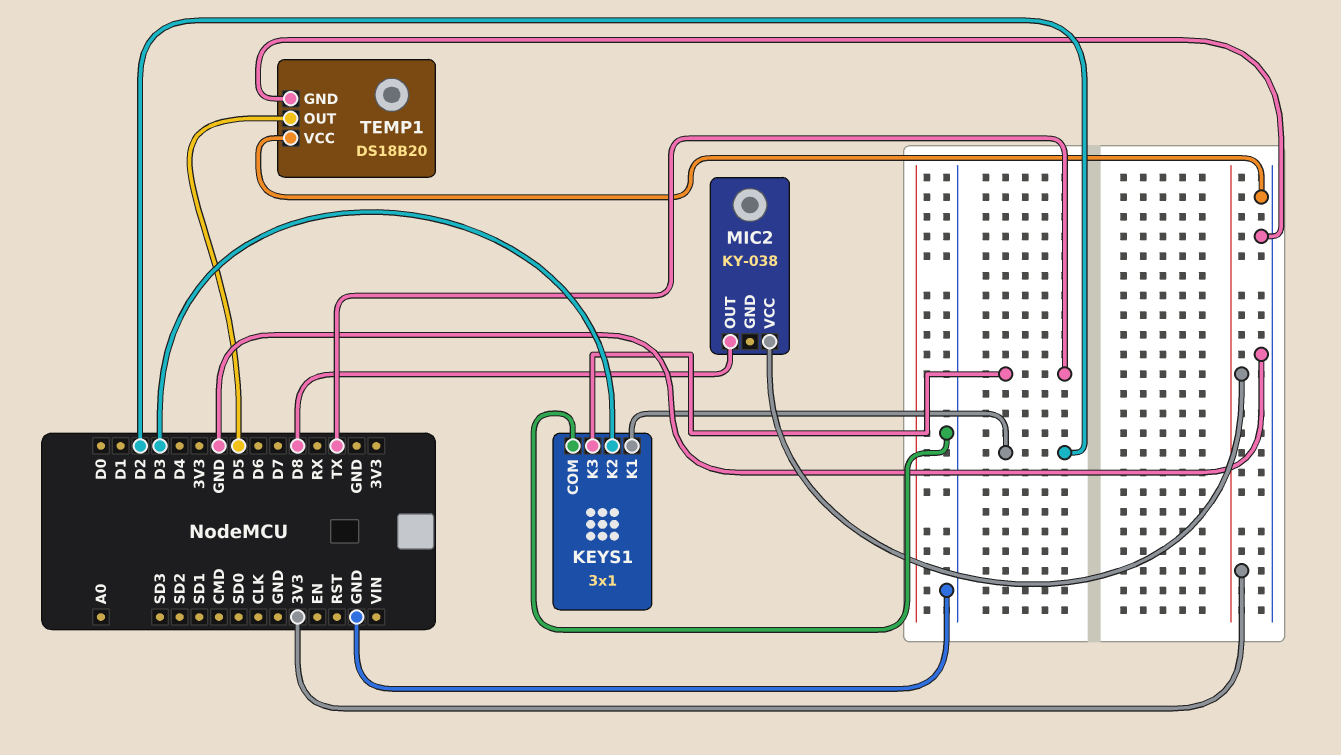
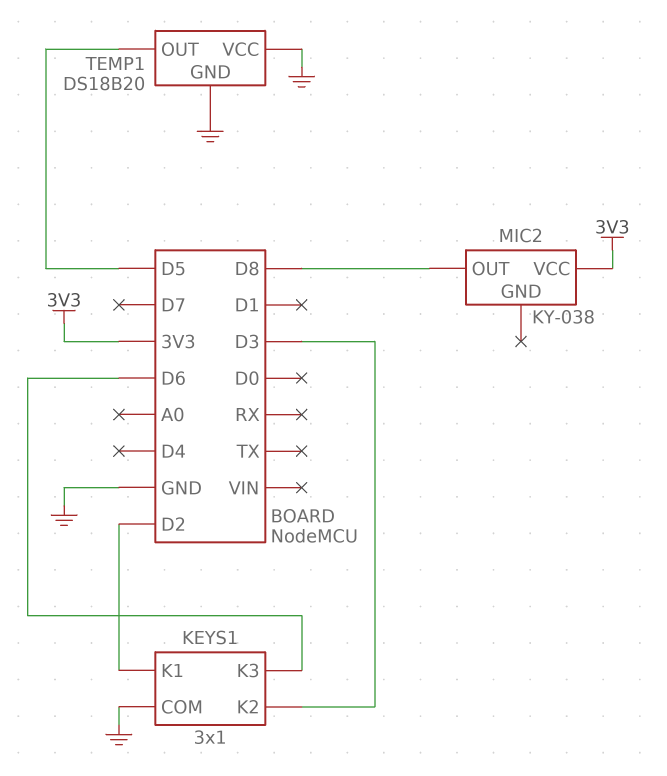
KEYS1 pin K3: TX -> D6

